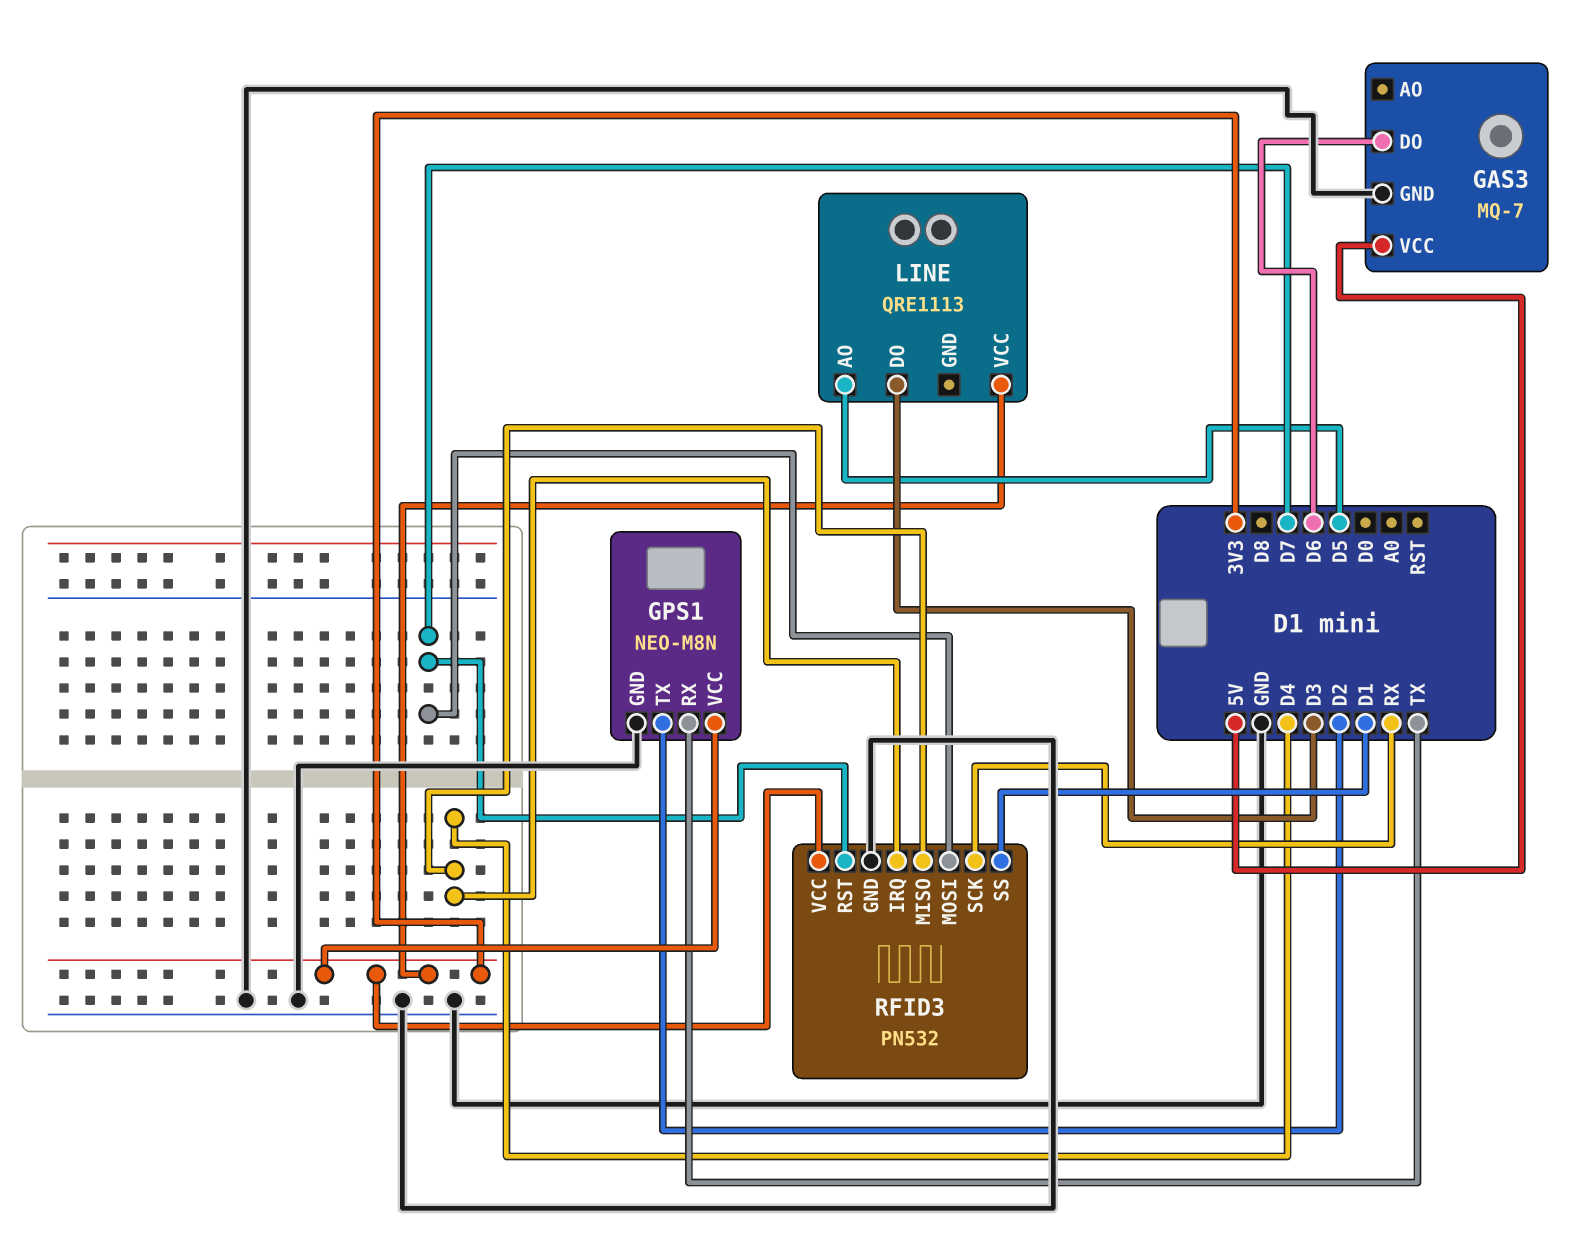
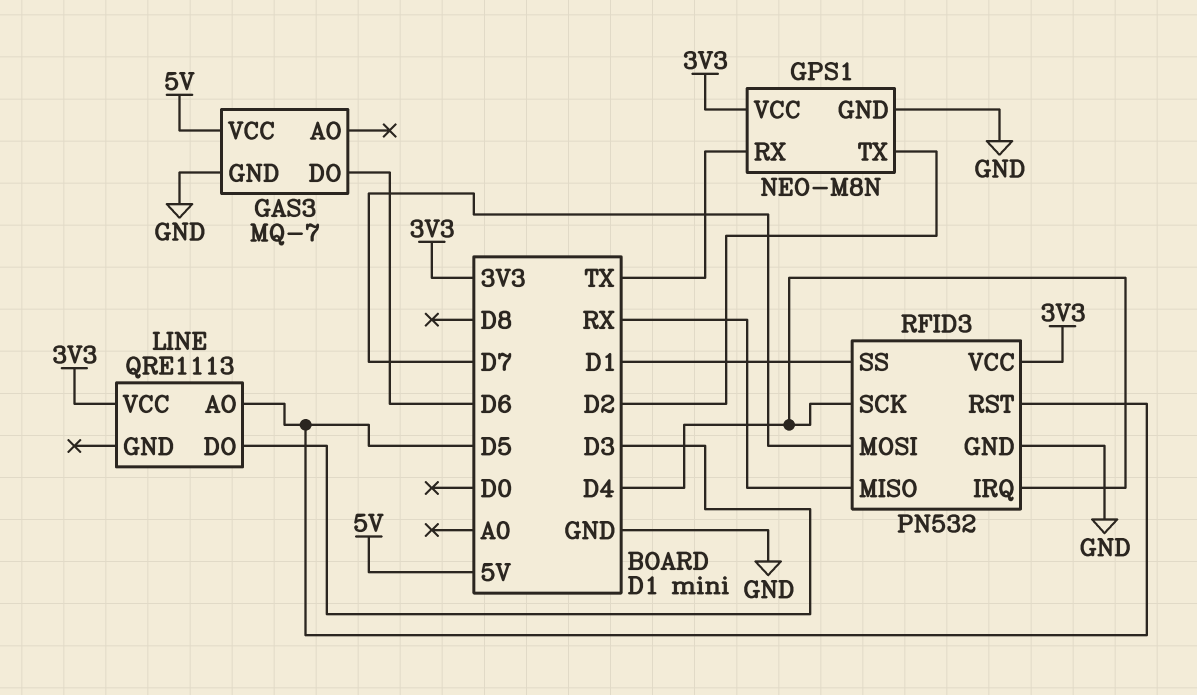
RFID3 pin MISO: D4 -> RX
RFID3 pin RST: D7 -> D5
RFID3 pin SCK: RX -> D4

